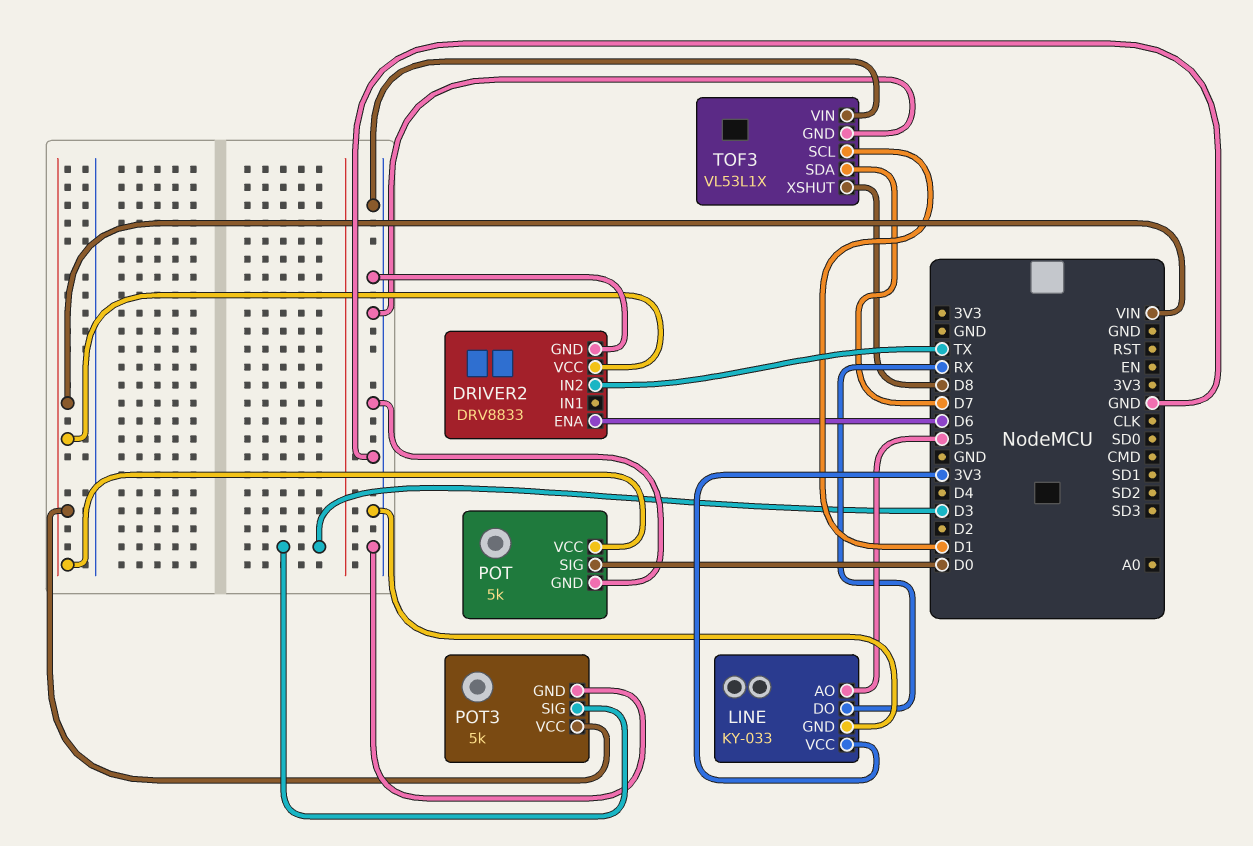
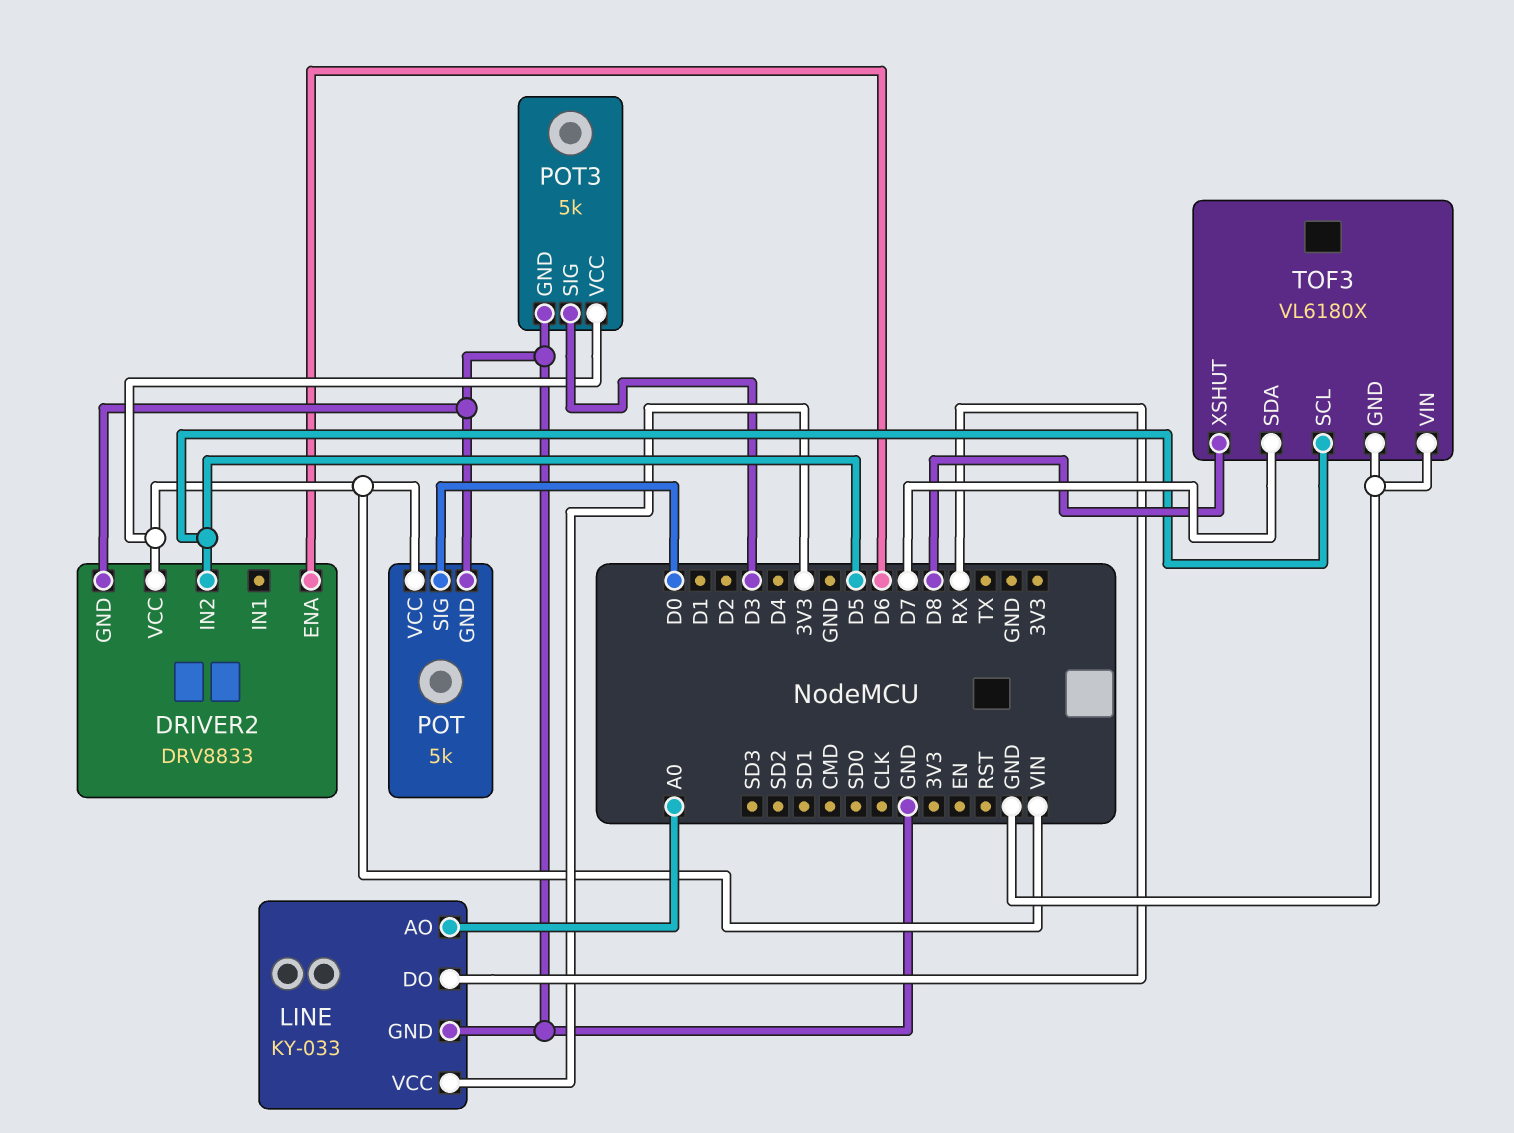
DRIVER2 pin IN2: TX -> D5
LINE pin AO: D5 -> A0
TOF3: VL53L1X -> VL6180X
TOF3 pin SCL: D1 -> D5

